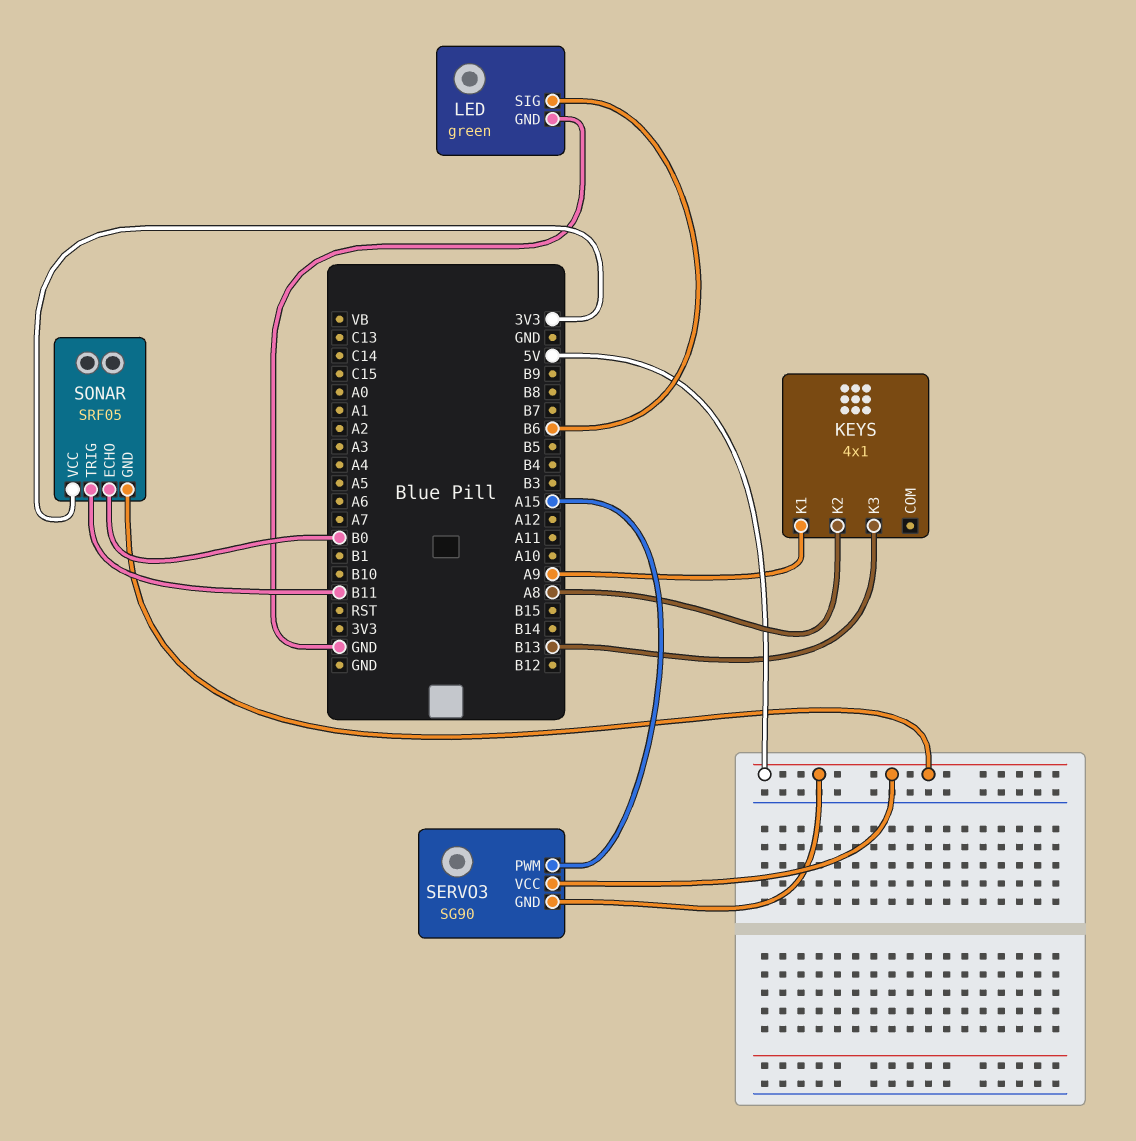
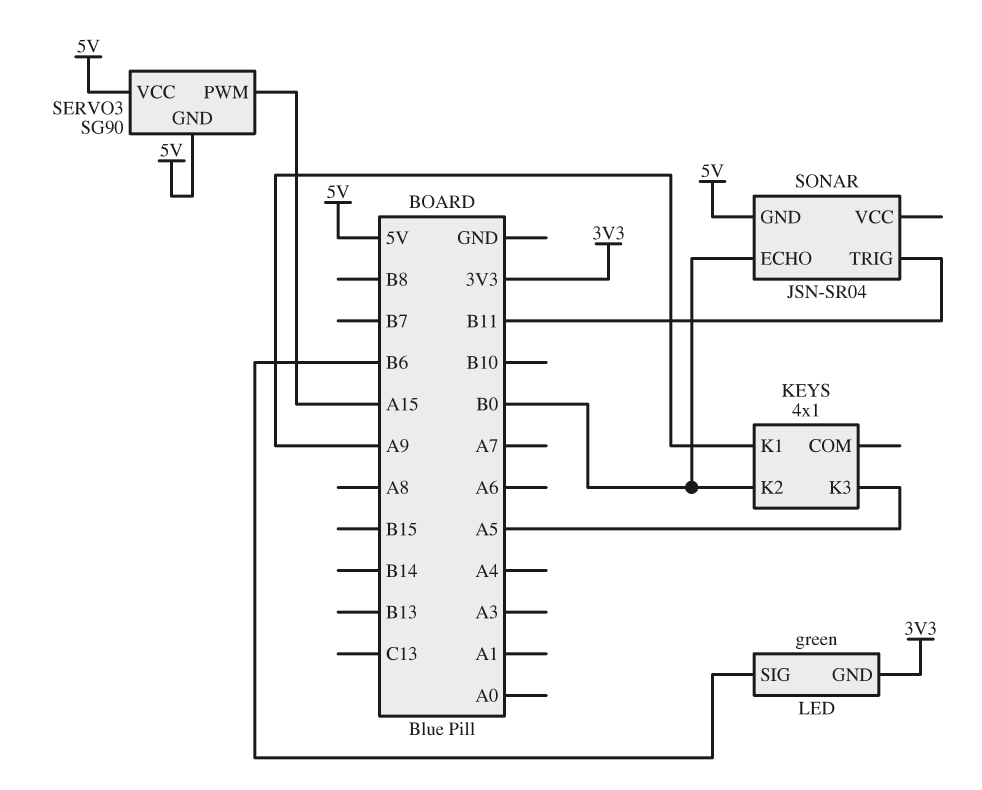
KEYS pin K2: A8 -> B0
KEYS pin K3: B13 -> A5
LED pin GND: GND -> 3V3
SONAR: SRF05 -> JSN-SR04
SONAR pin VCC: 3V3 -> none

